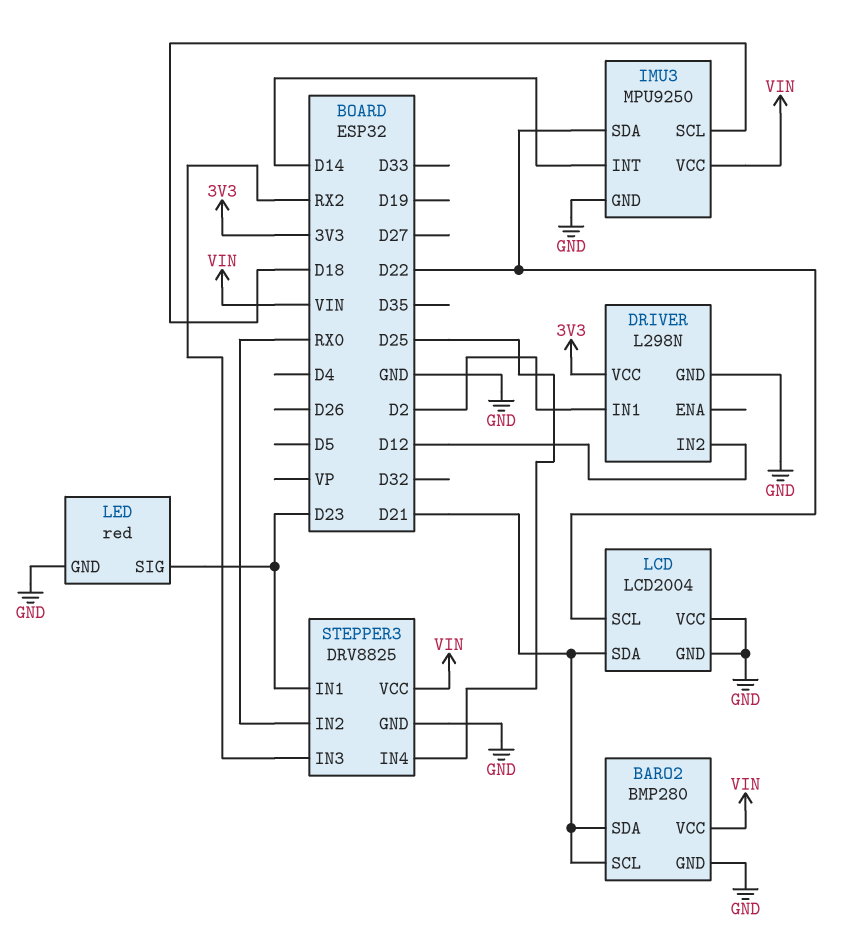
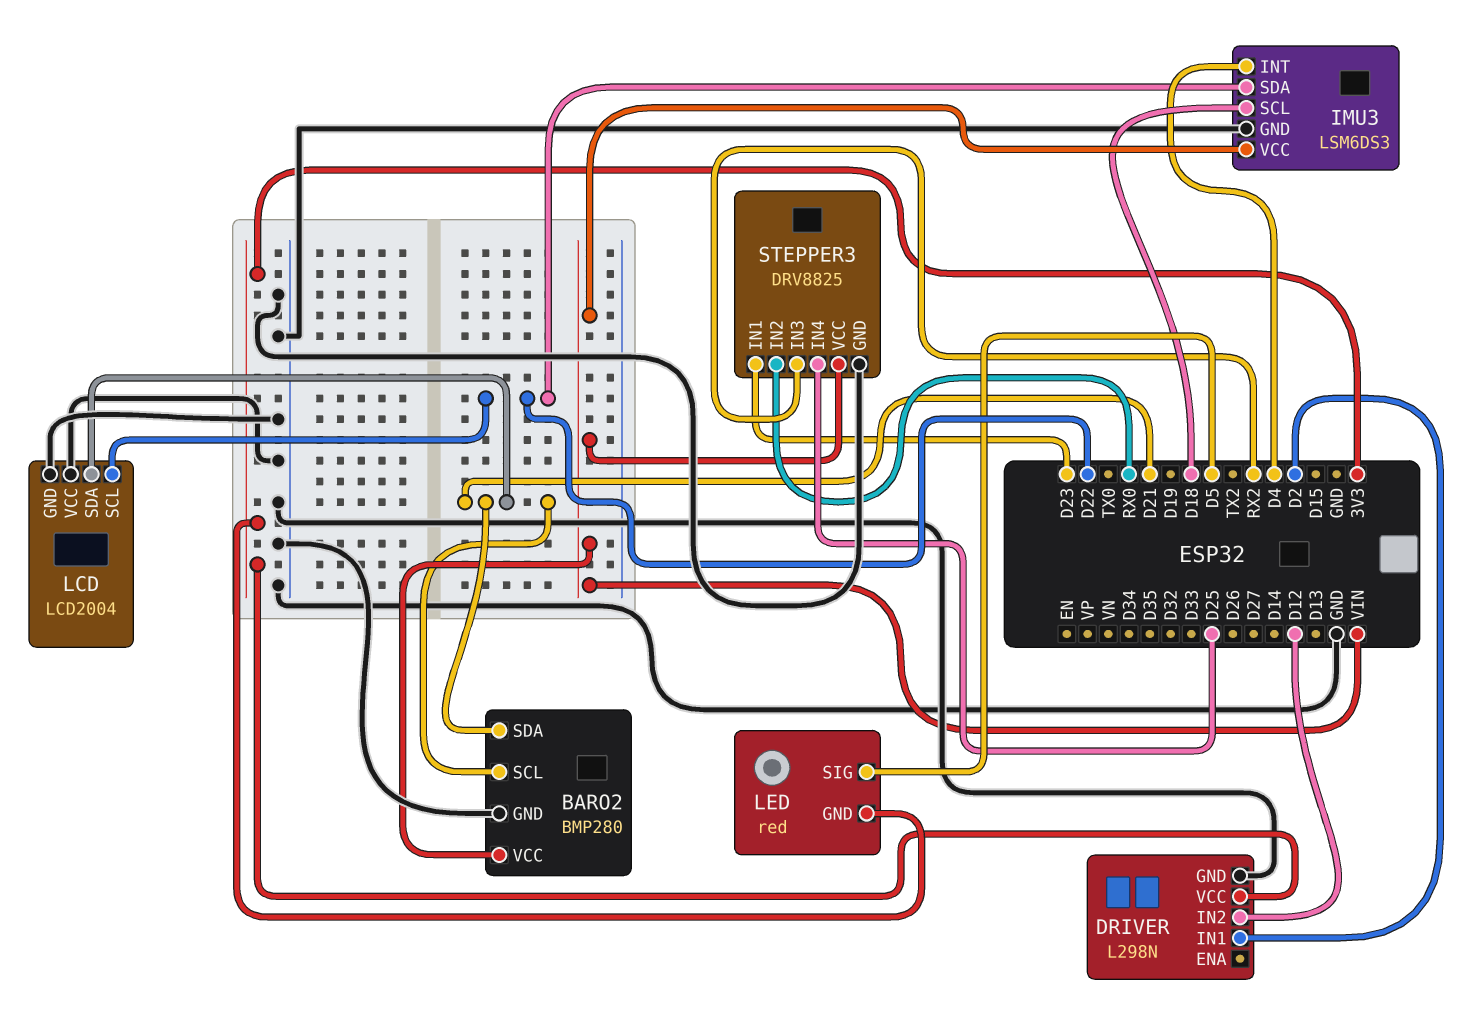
IMU3: MPU9250 -> LSM6DS3
IMU3 pin INT: D14 -> D4
LED pin GND: GND -> 3V3
LED pin SIG: D23 -> D5

